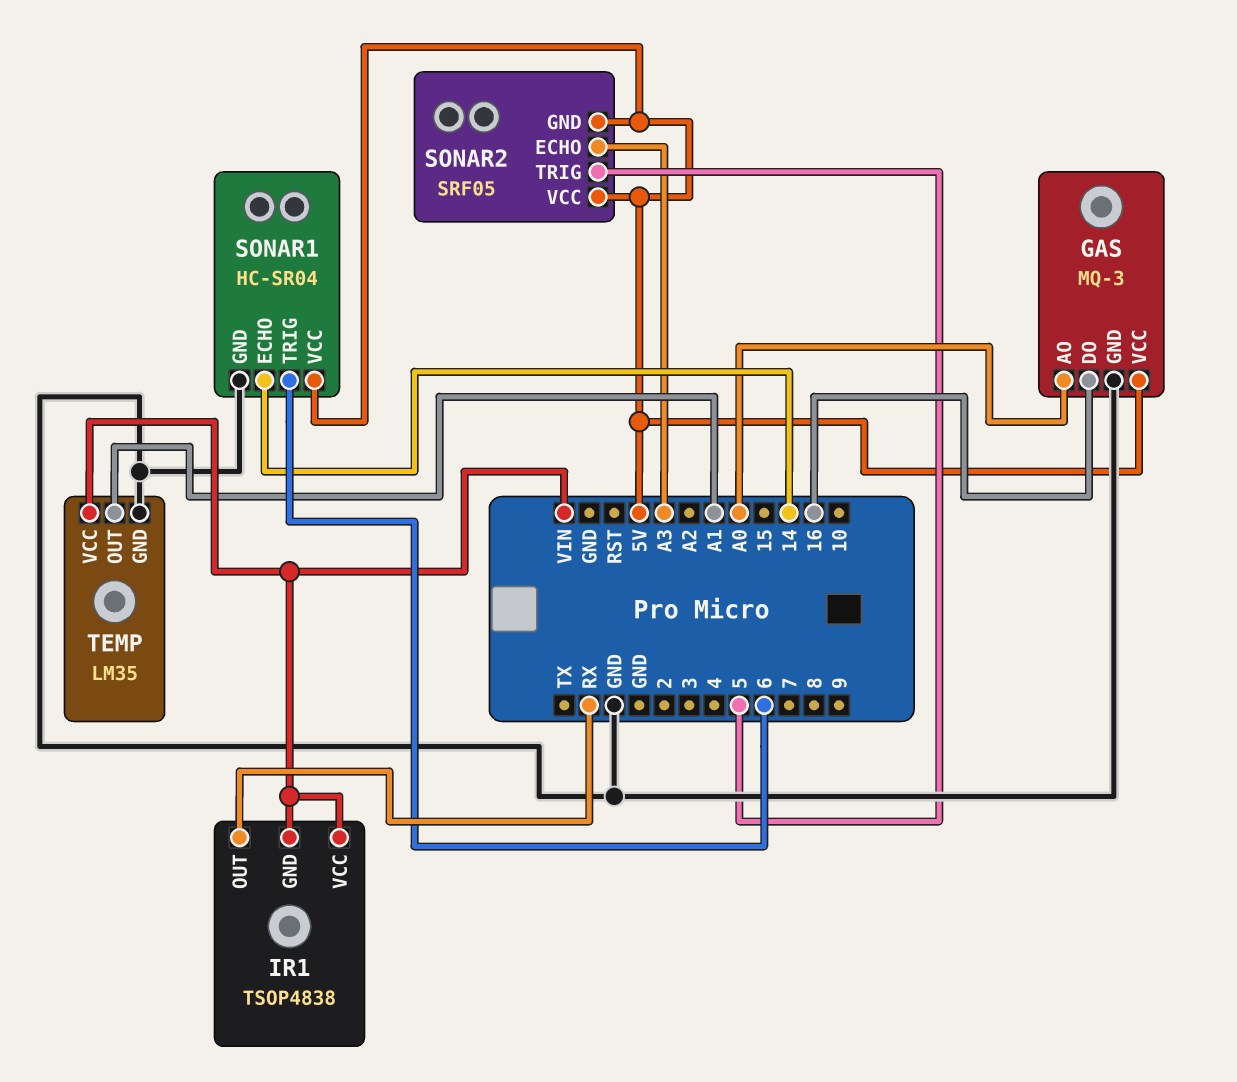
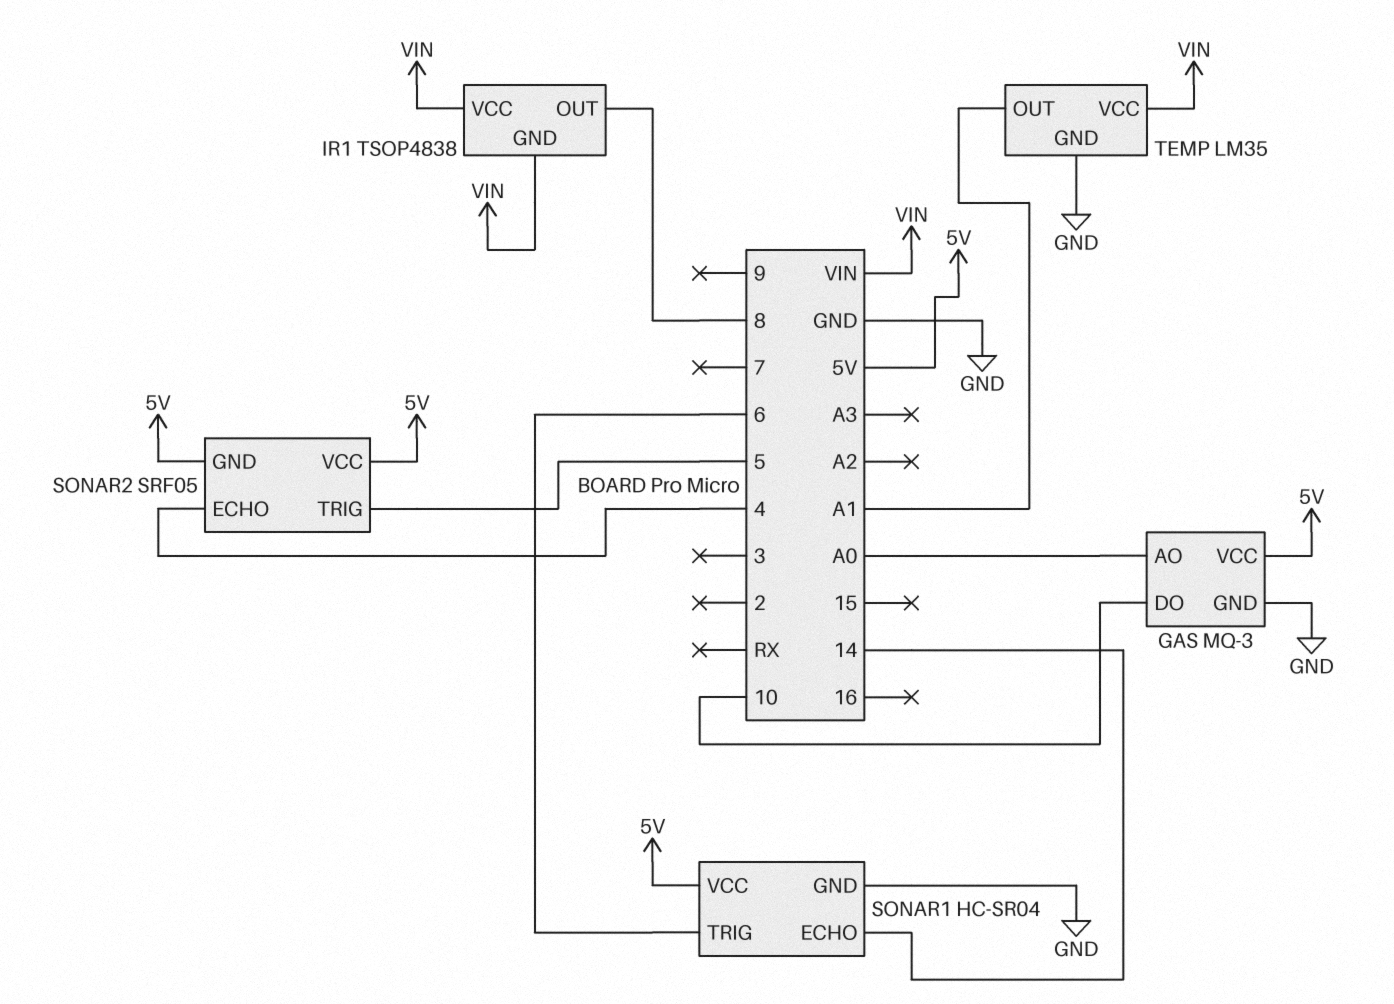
GAS pin DO: 16 -> 10
IR1 pin OUT: RX -> 8
SONAR2 pin ECHO: A3 -> 4

